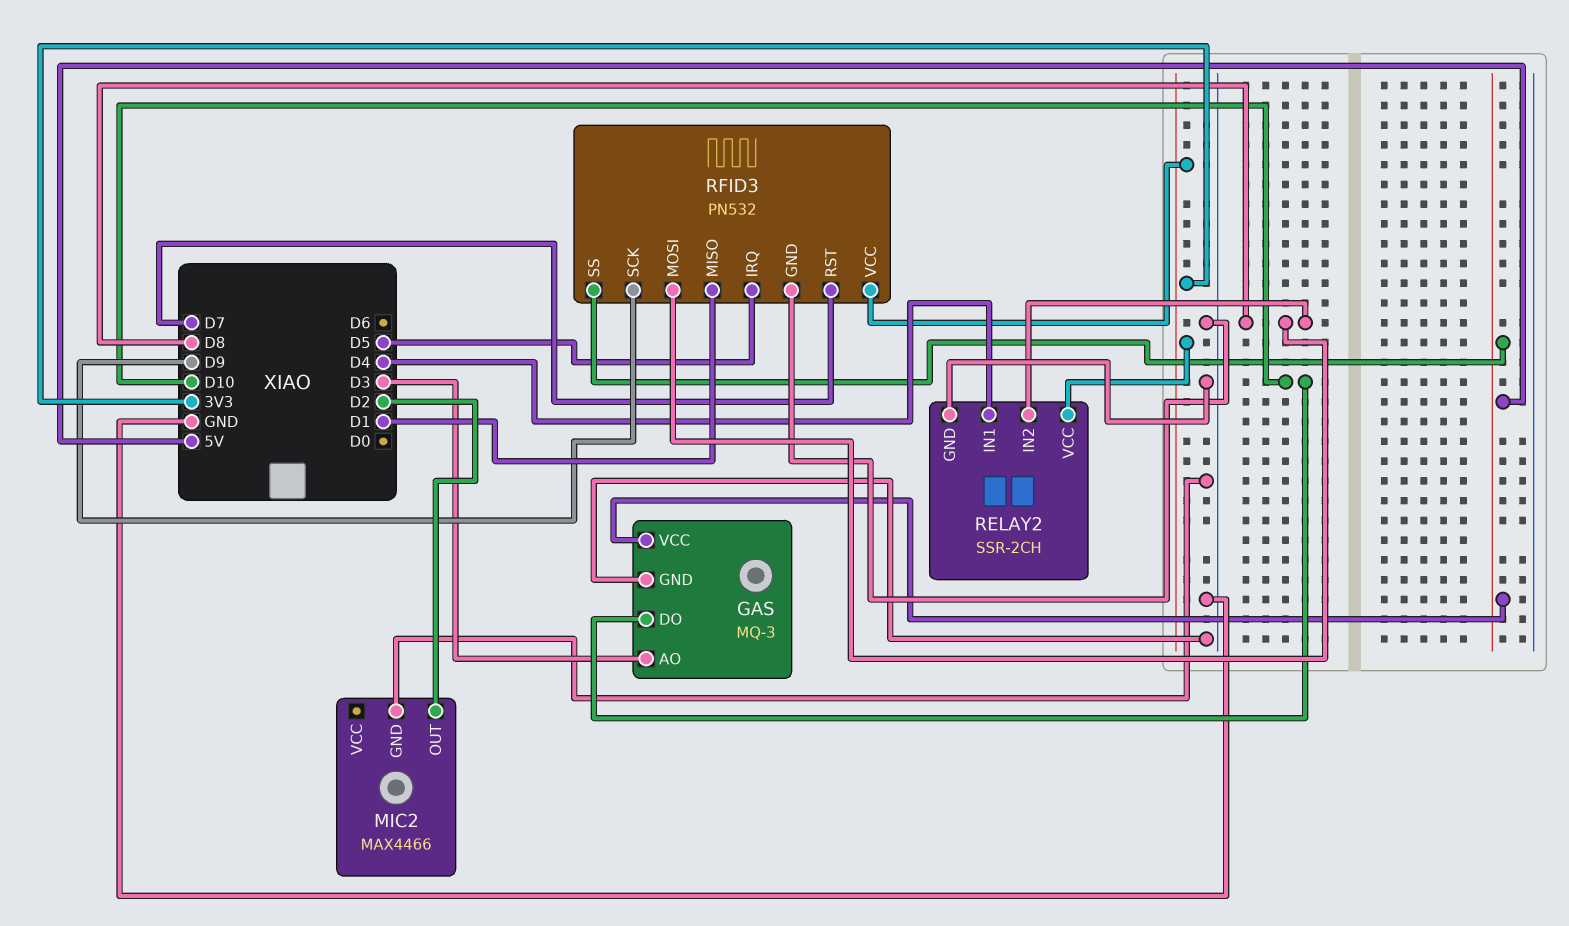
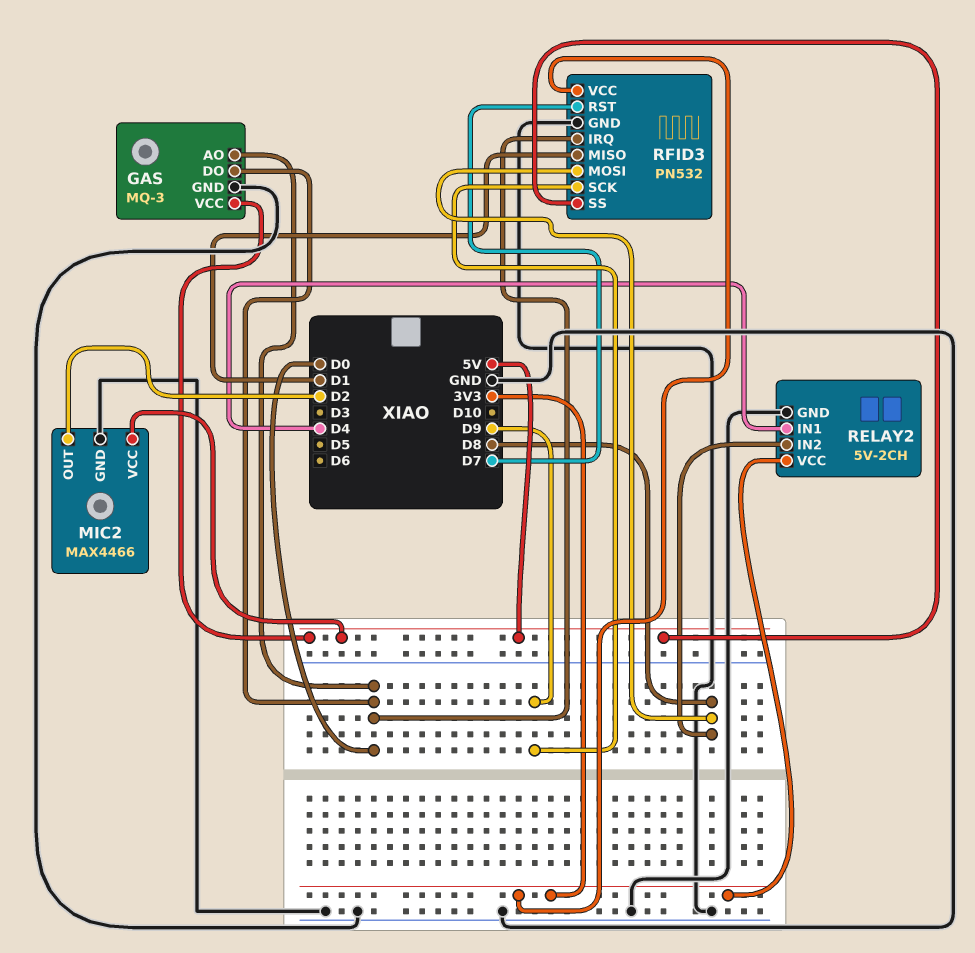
GAS pin AO: D3 -> D0
GAS pin DO: D10 -> D0
MIC2 pin VCC: none -> 5V
RELAY2: SSR-2CH -> 5V-2CH
RFID3 pin IRQ: D5 -> D0

